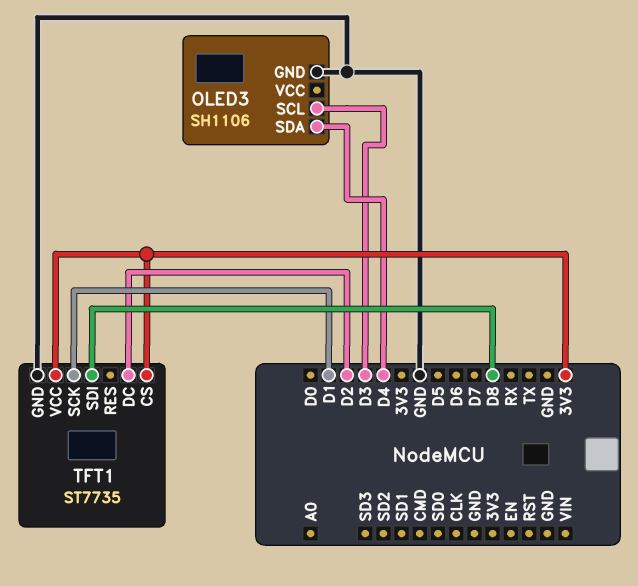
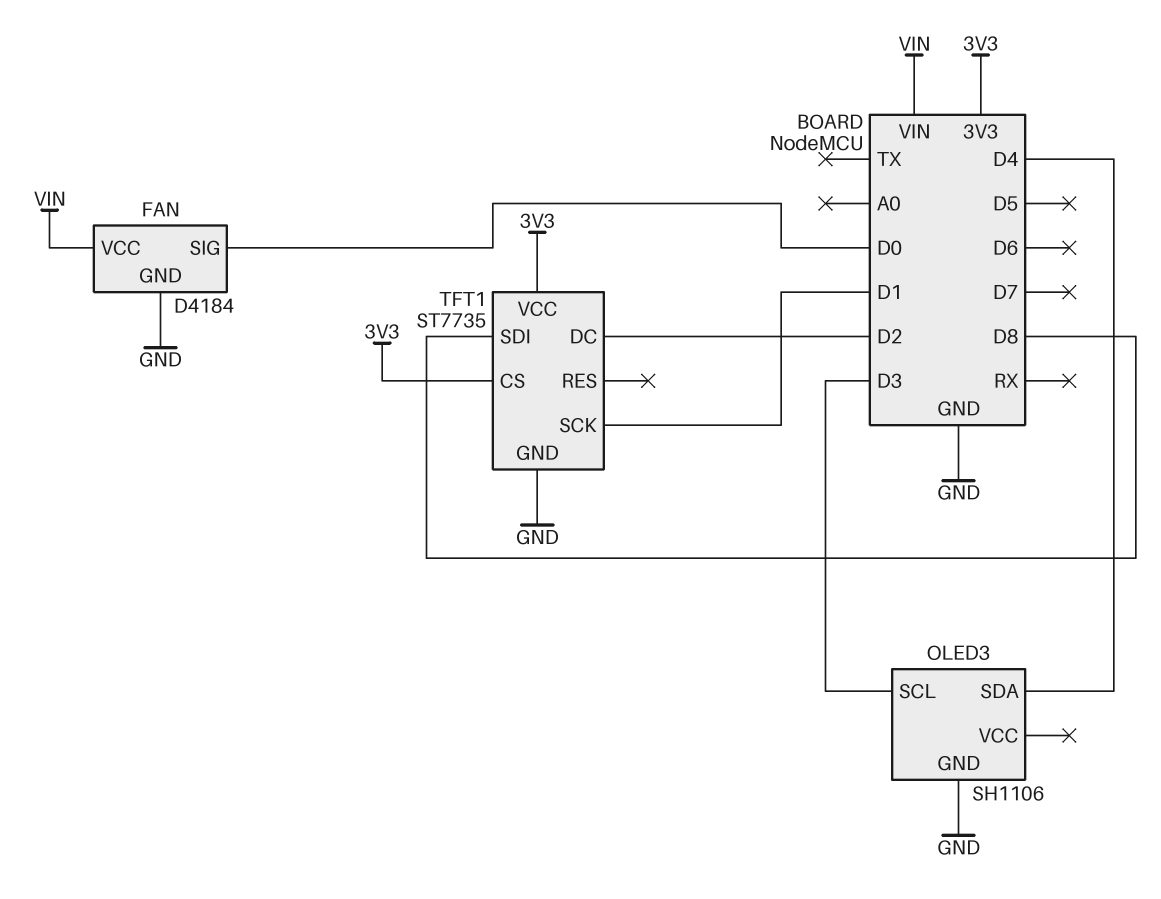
FAN: none -> D4184
FAN pin GND: none -> GND
FAN pin SIG: none -> D0
FAN pin VCC: none -> VIN

